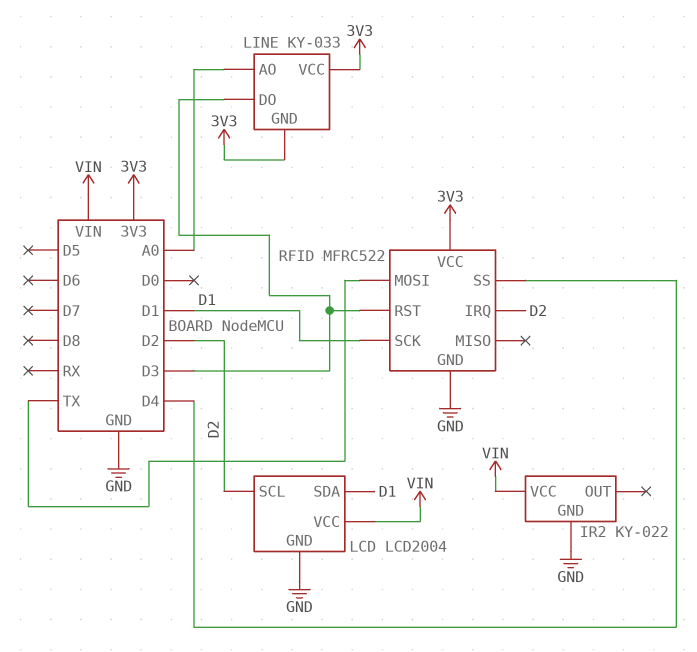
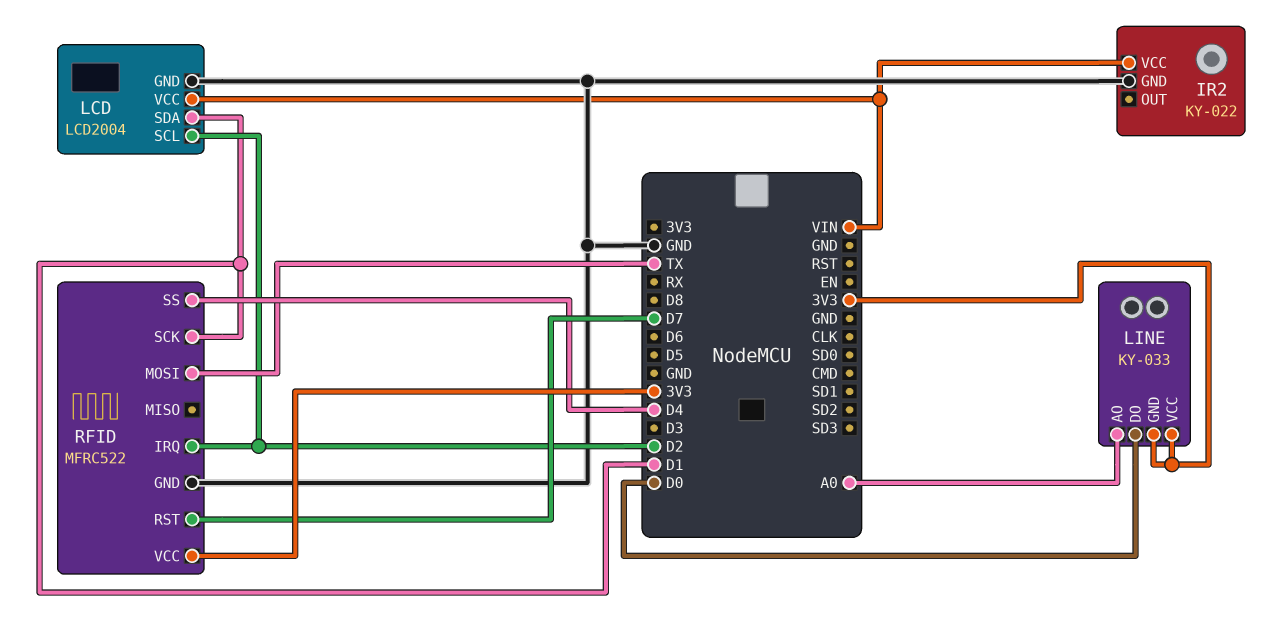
LINE pin DO: D3 -> D0
RFID pin RST: D3 -> D7

